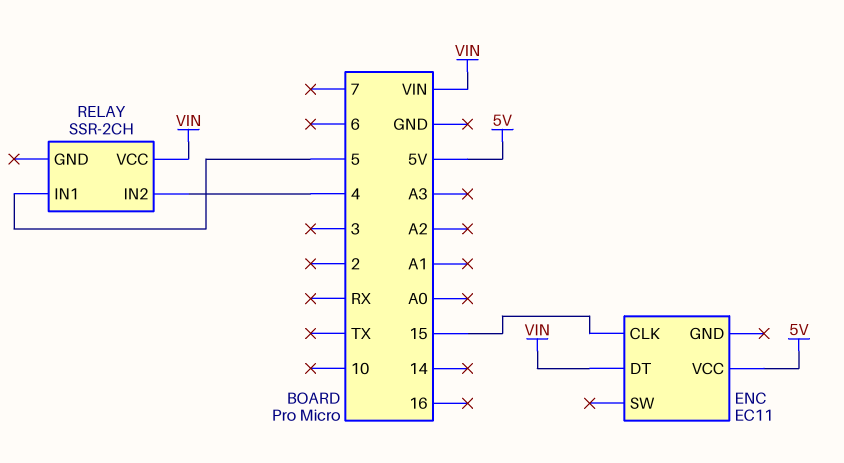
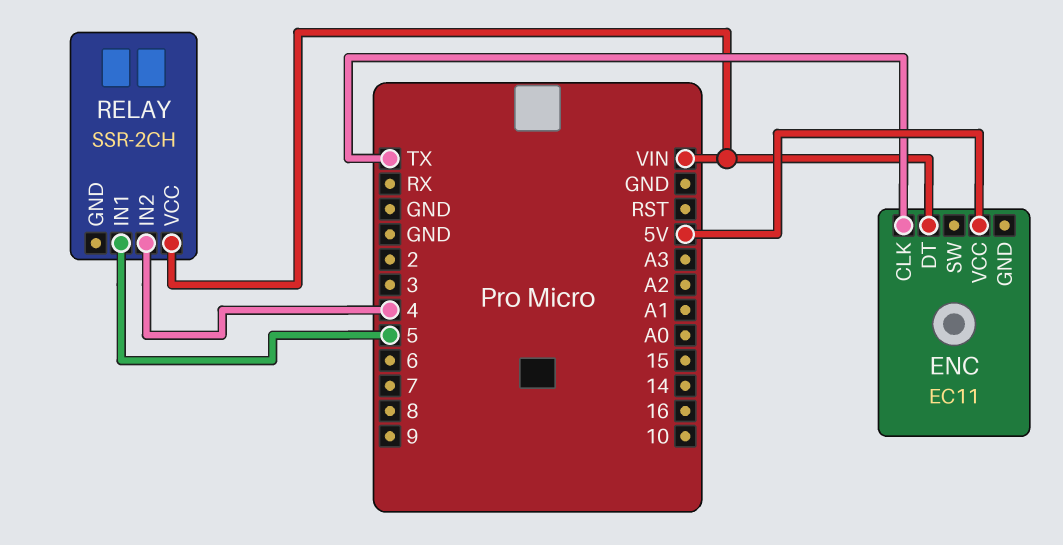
ENC pin CLK: 15 -> TX

